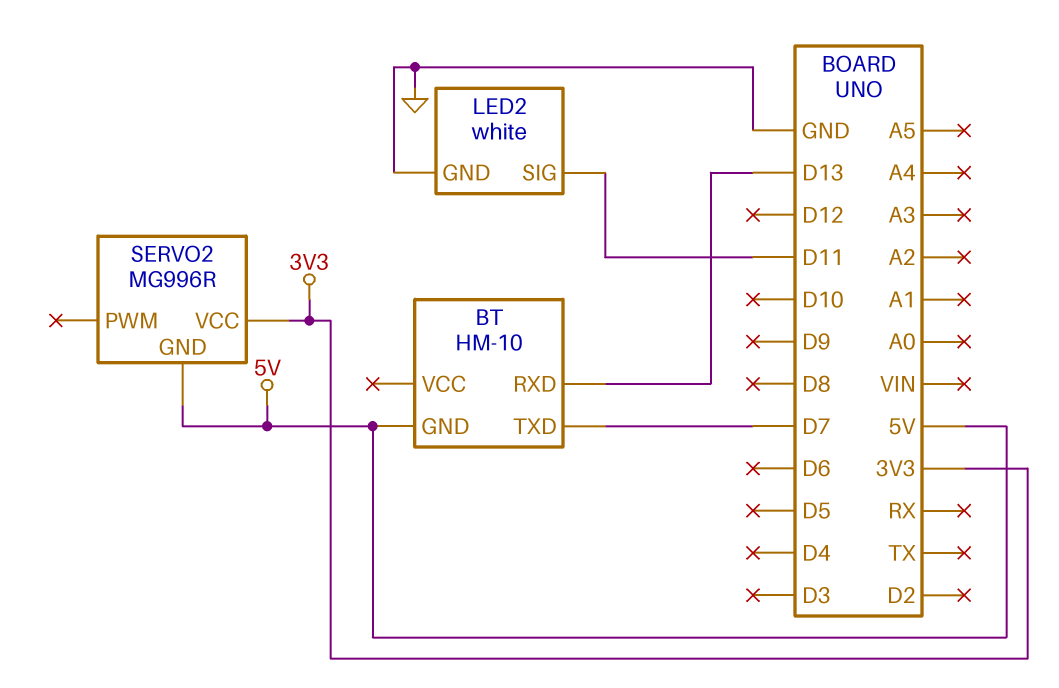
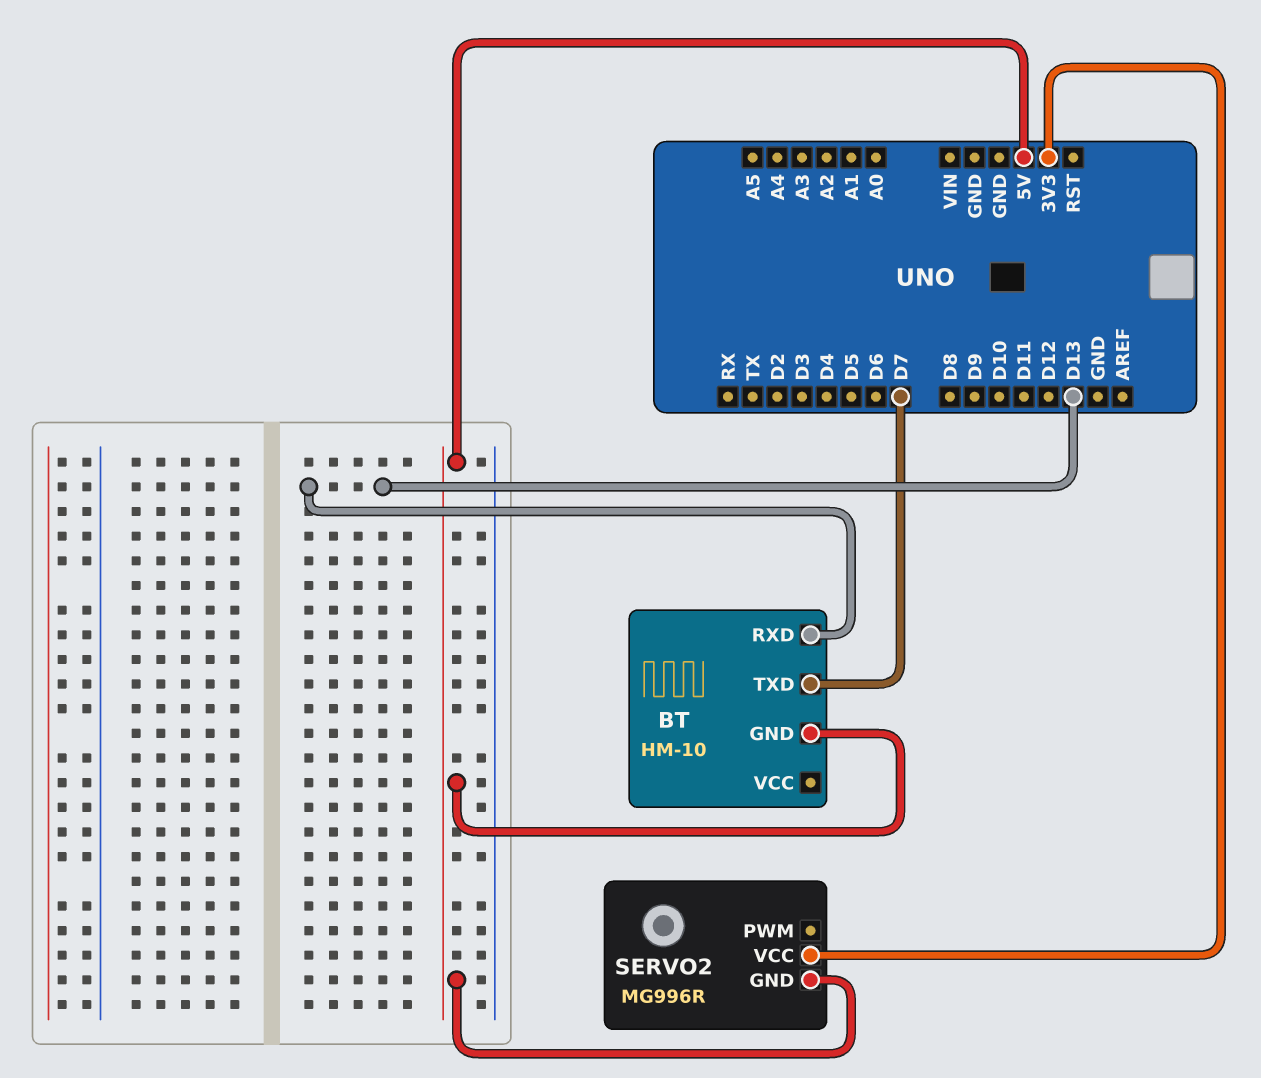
LED2: white -> none
LED2 pin GND: GND -> none
LED2 pin SIG: D11 -> none

